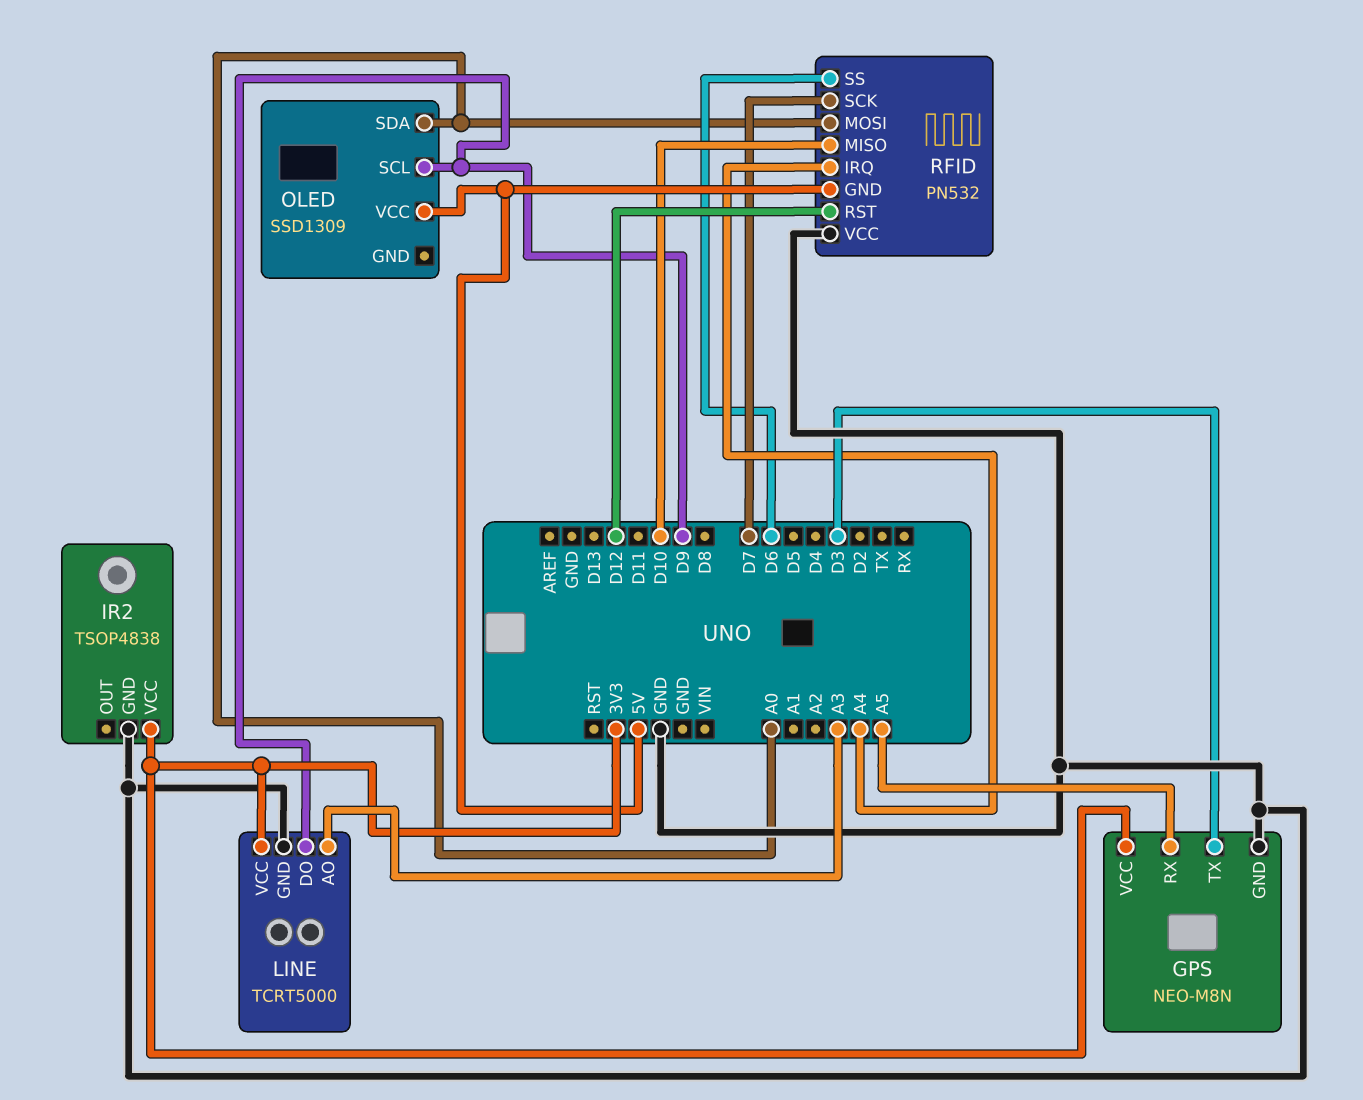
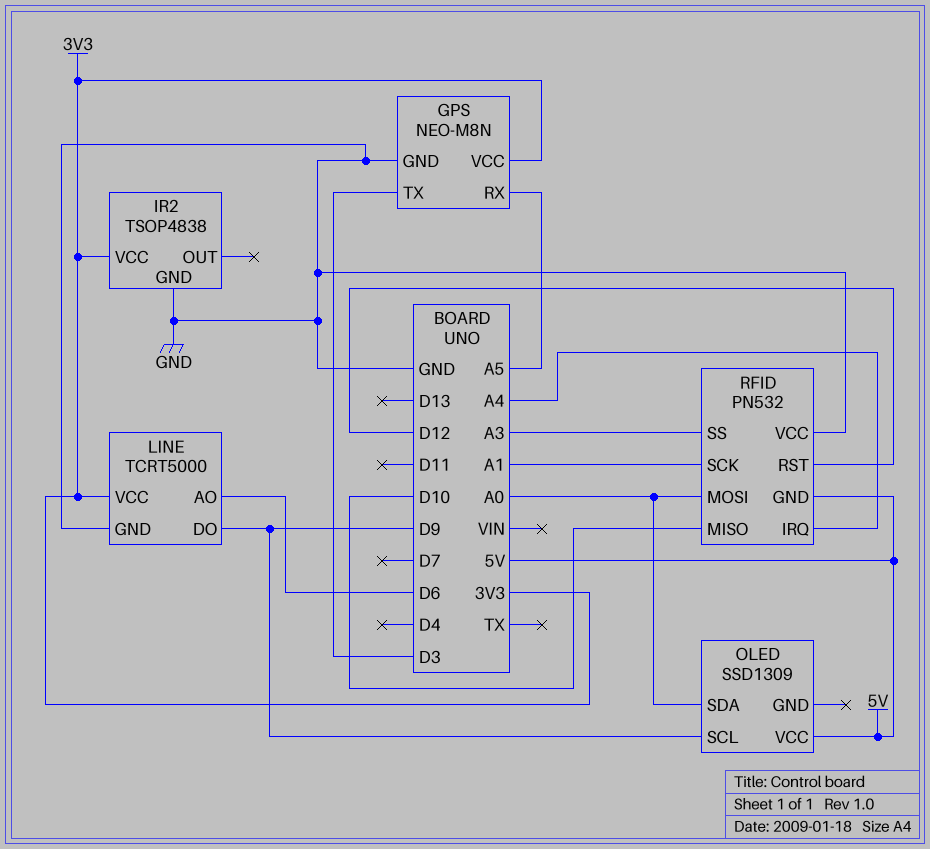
LINE pin AO: A3 -> D6
RFID pin SCK: D7 -> A1
RFID pin SS: D6 -> A3

